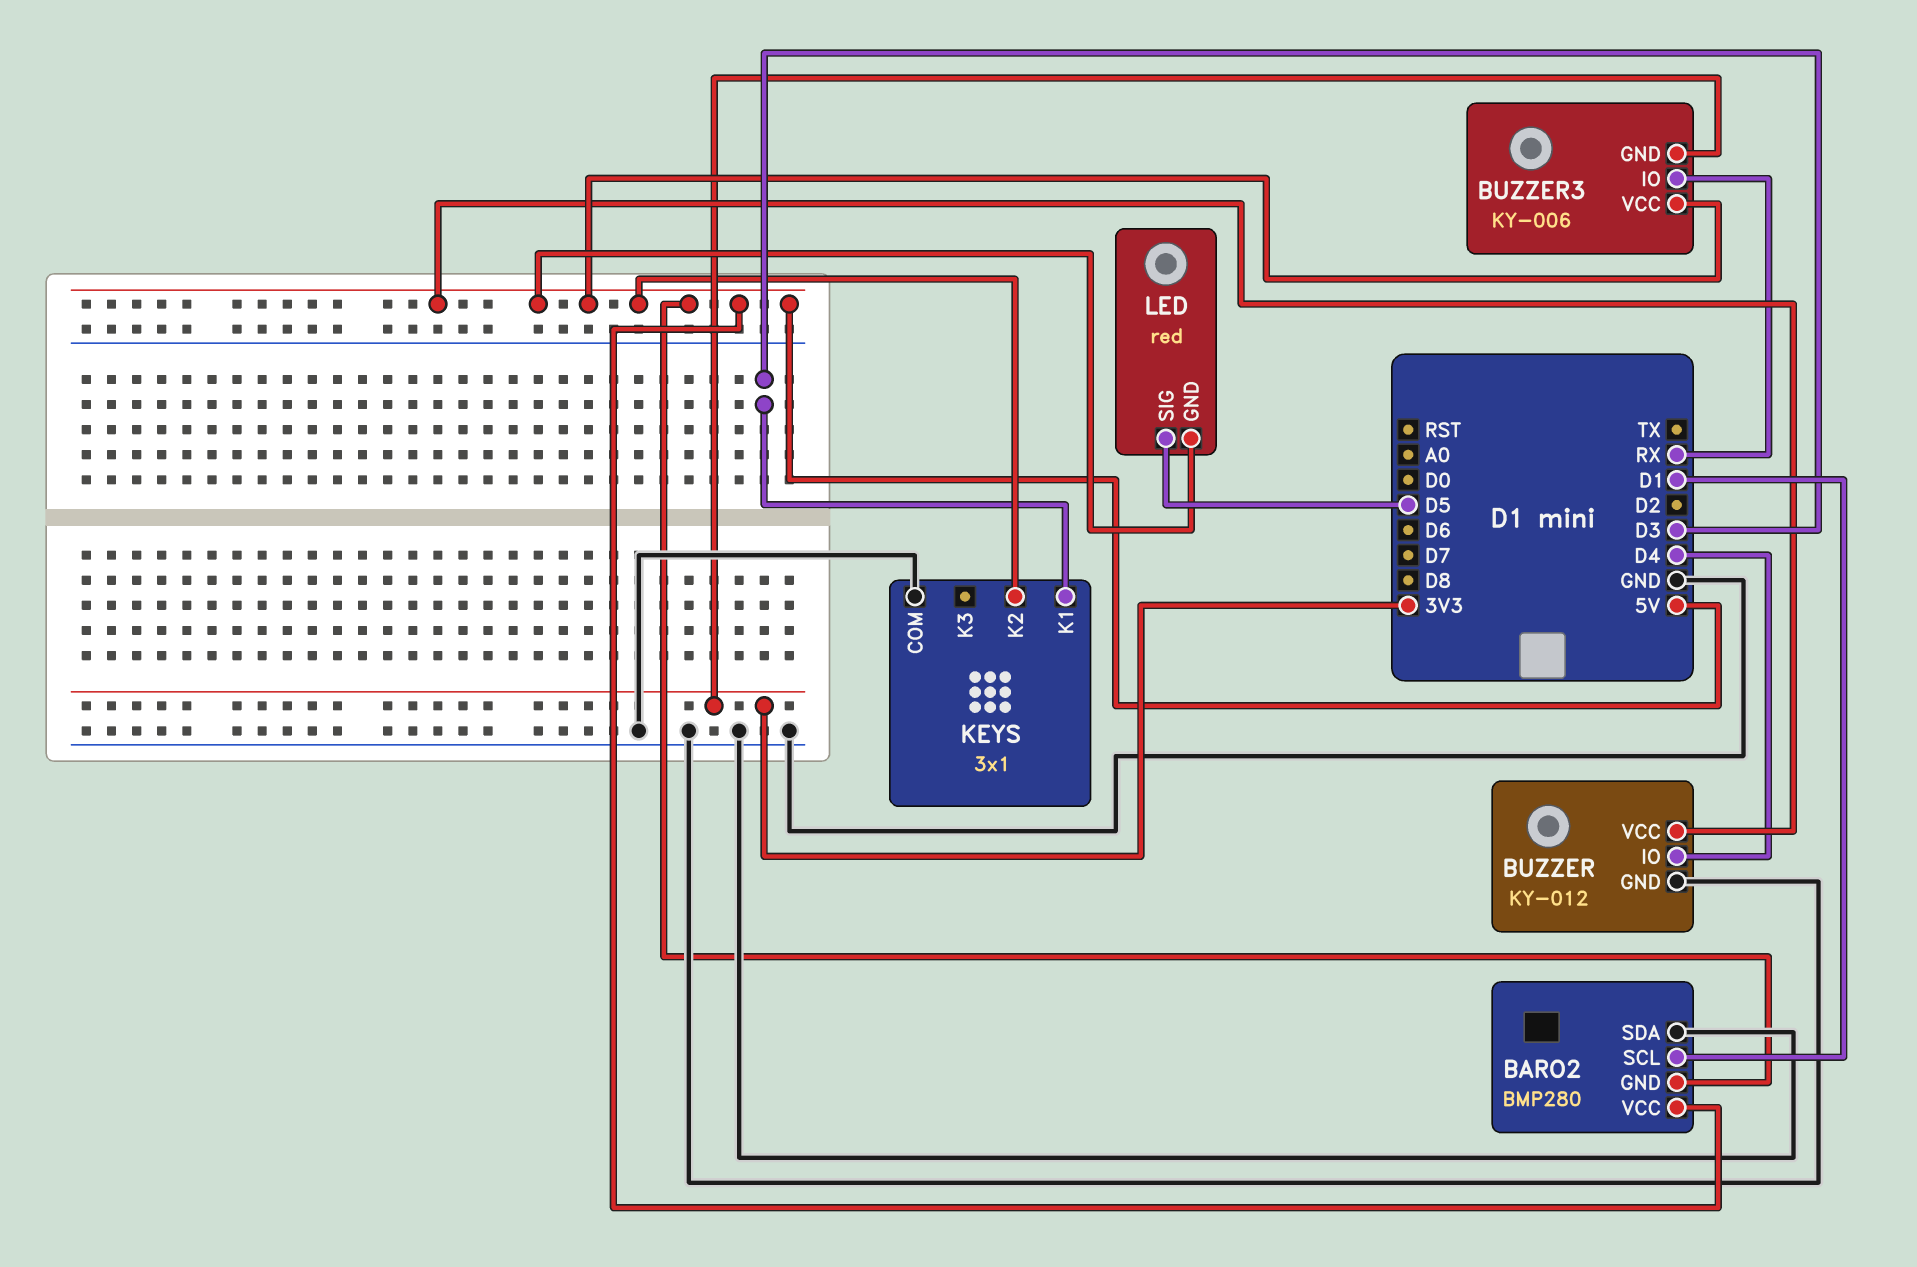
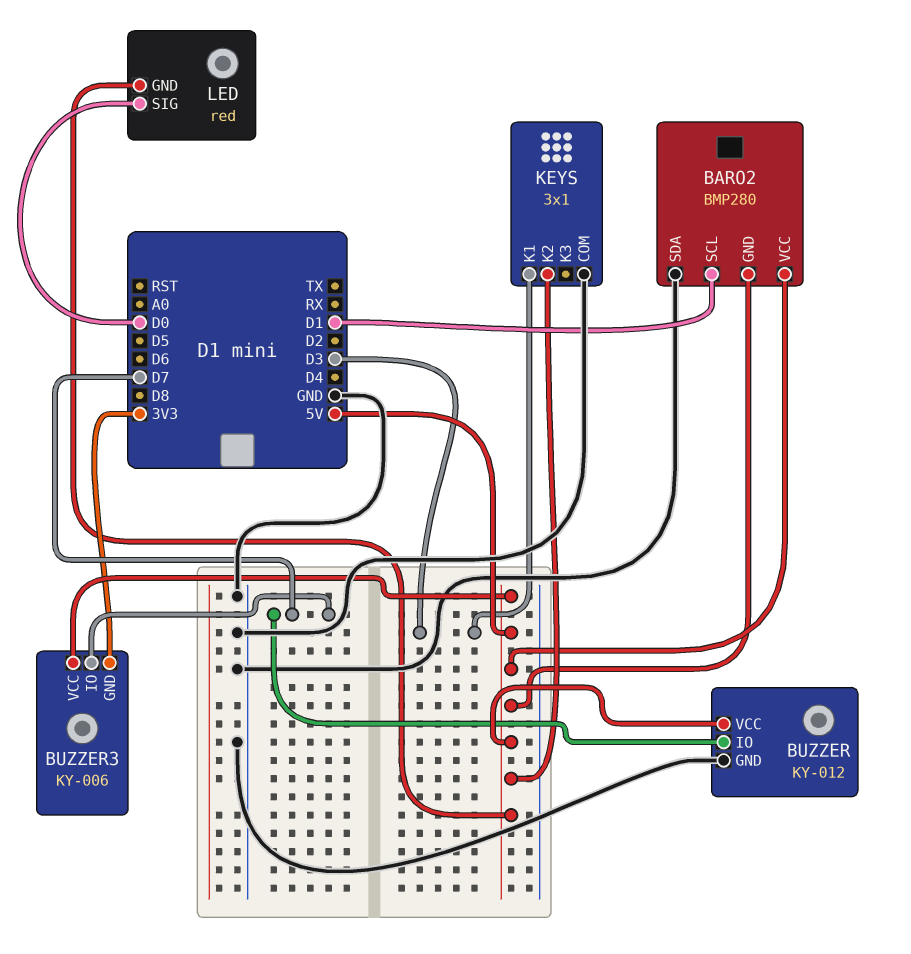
BUZZER pin IO: D4 -> D7
BUZZER3 pin IO: RX -> D7
LED pin SIG: D5 -> D0

